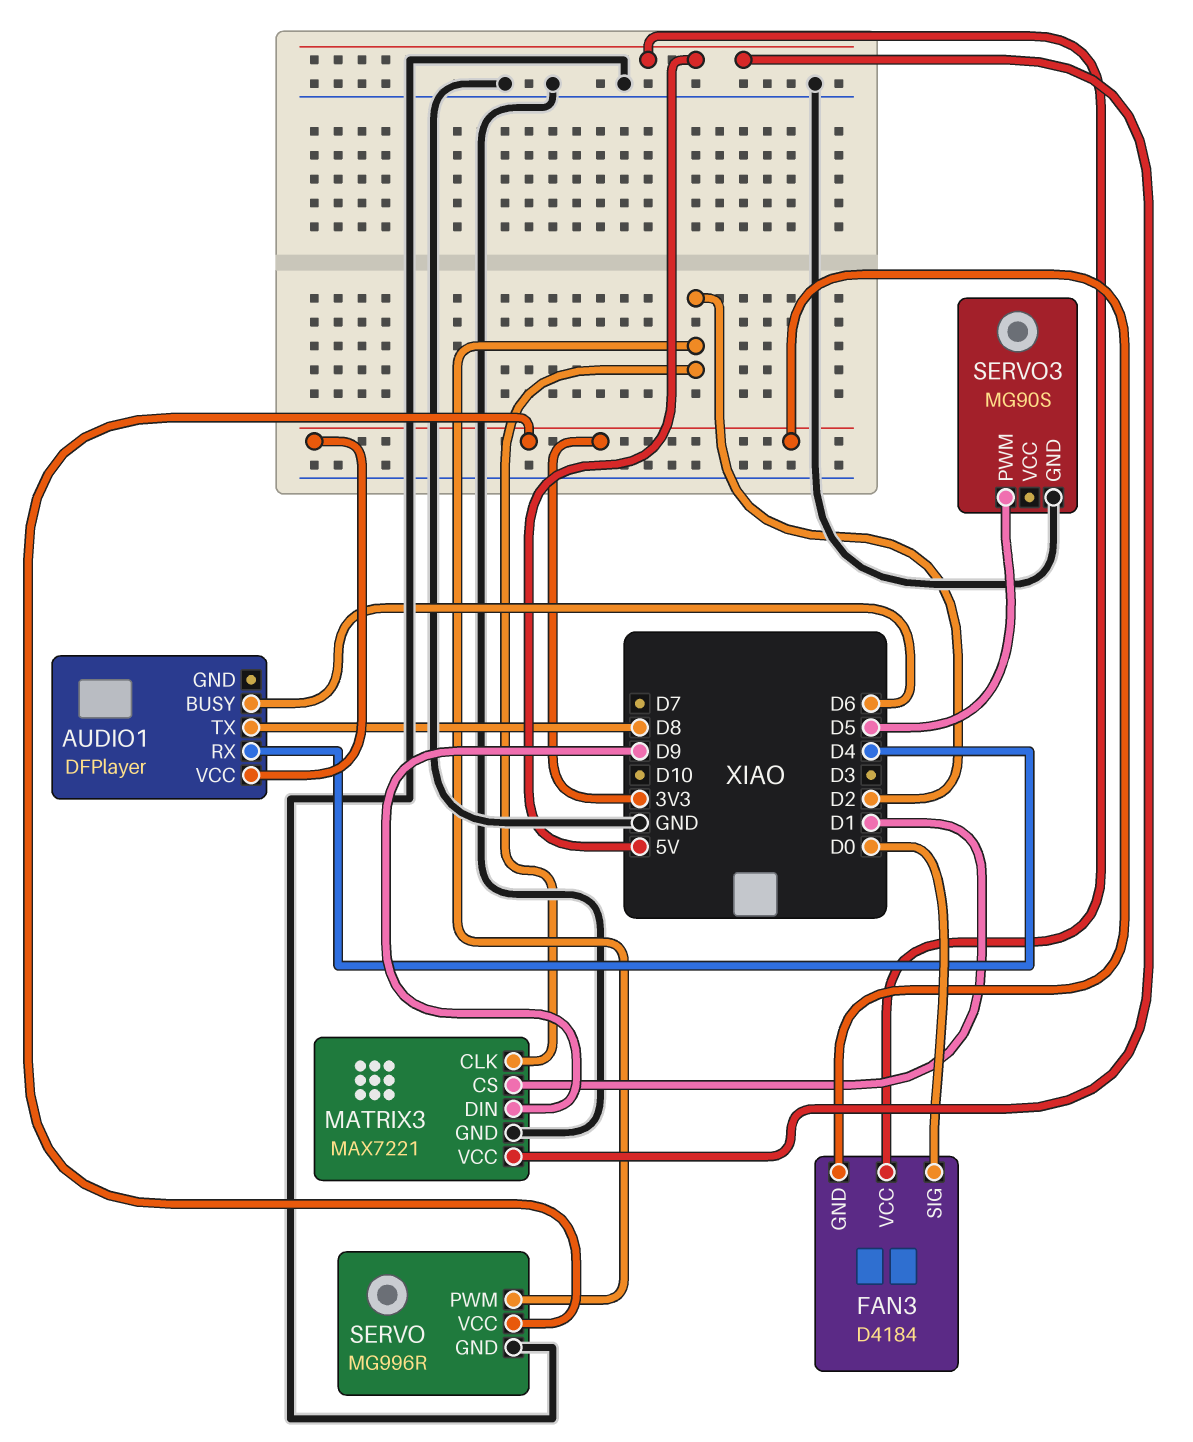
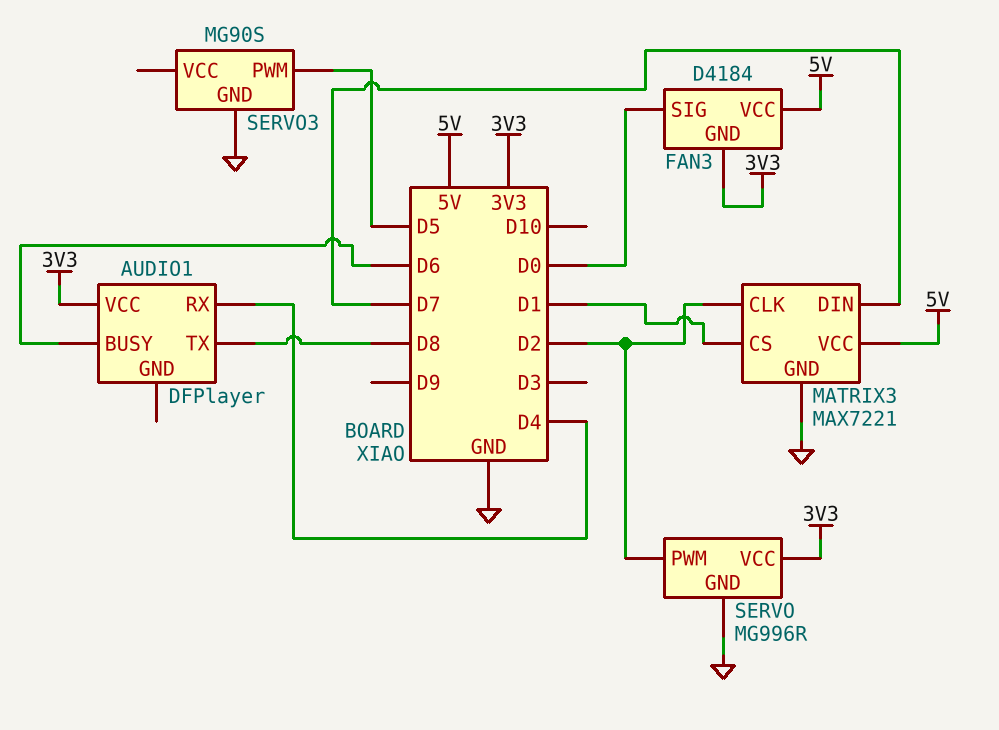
MATRIX3 pin DIN: D9 -> D7

